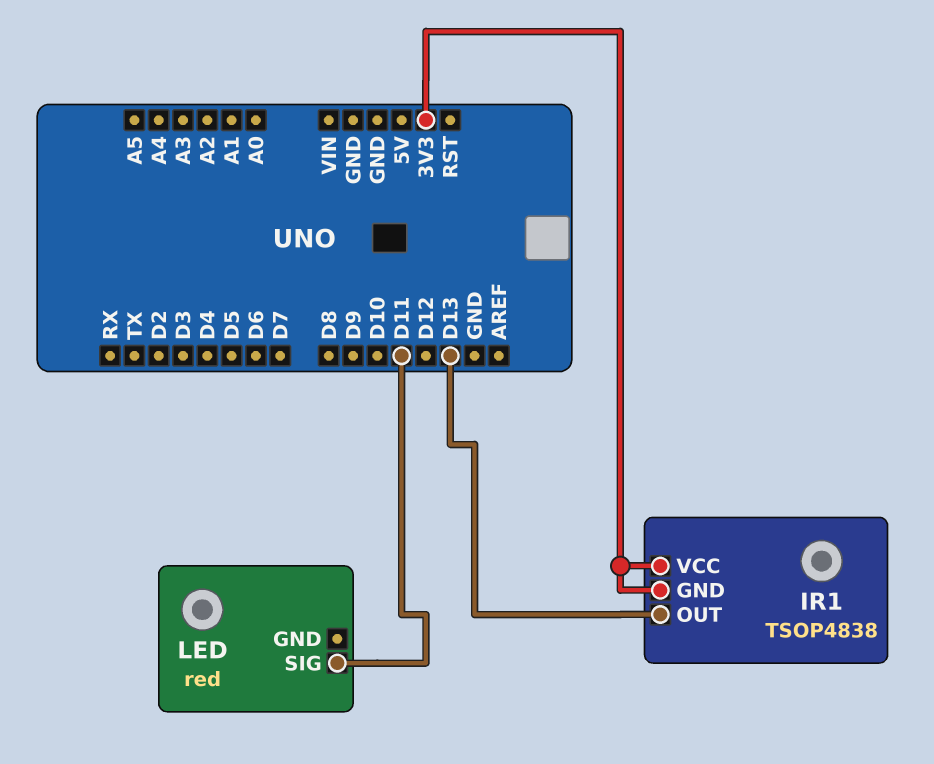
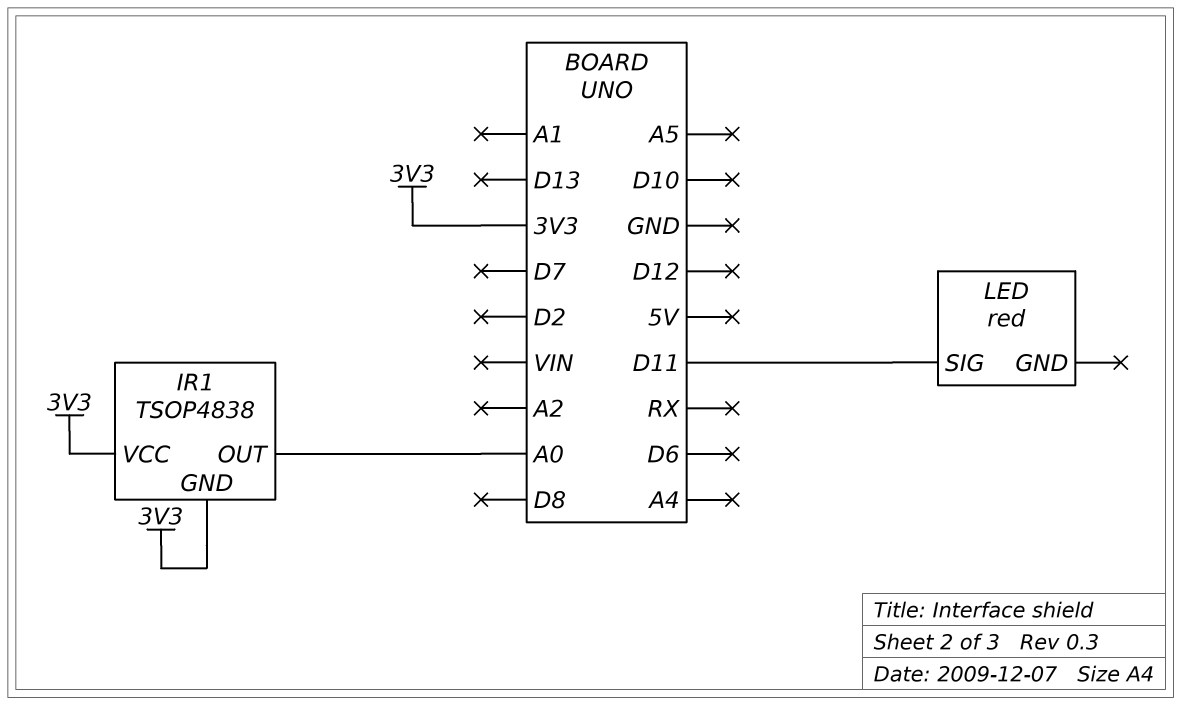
IR1 pin OUT: D13 -> A0

